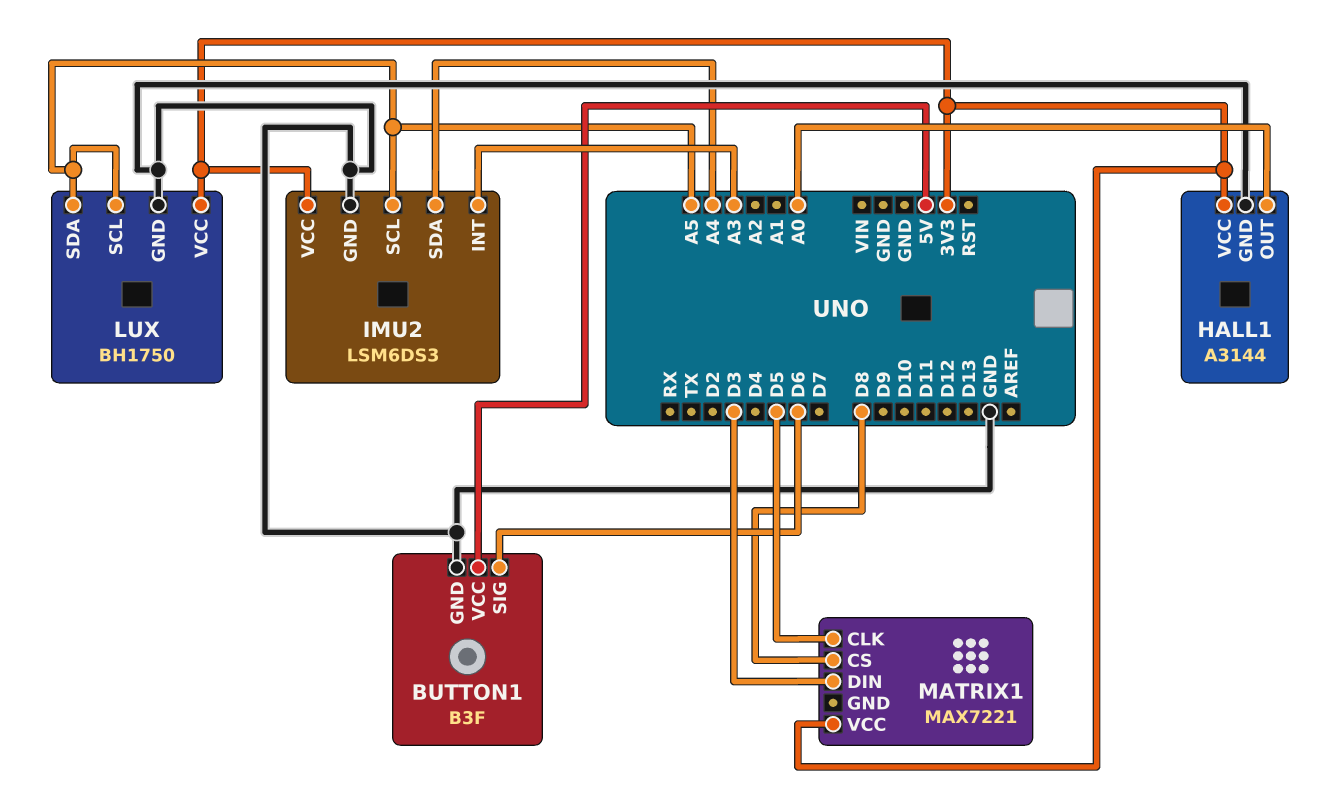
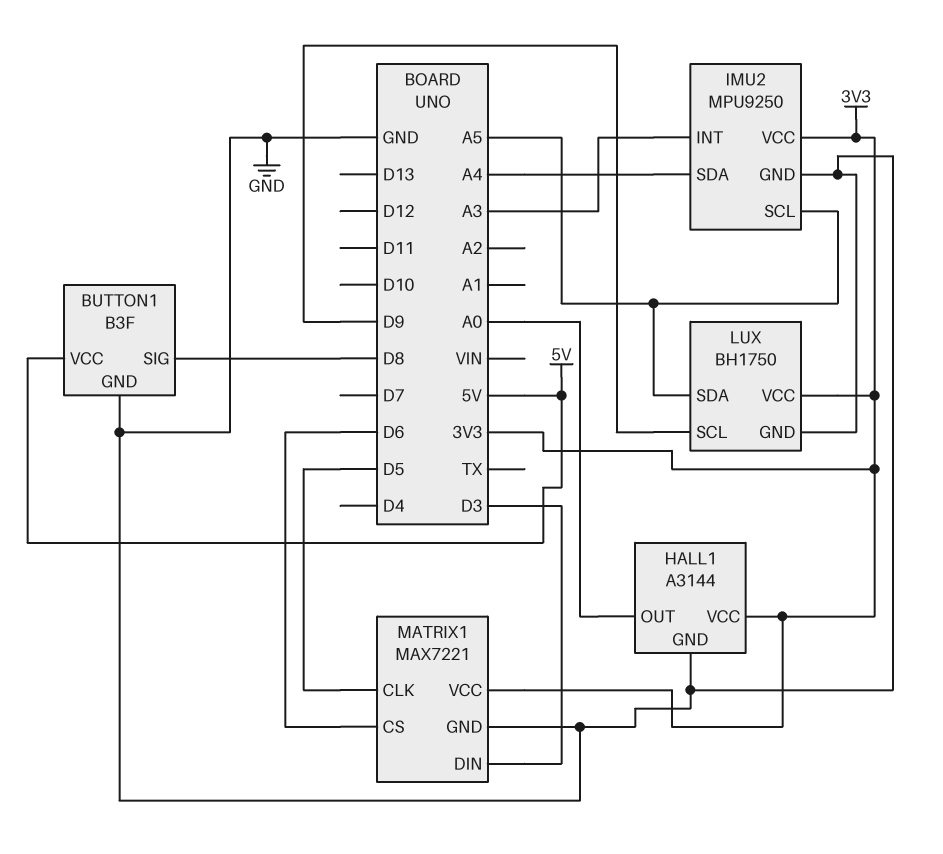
BUTTON1 pin SIG: D6 -> D8
IMU2: LSM6DS3 -> MPU9250
LUX pin SCL: A5 -> D9
MATRIX1 pin CS: D8 -> D6
MATRIX1 pin GND: none -> GND

